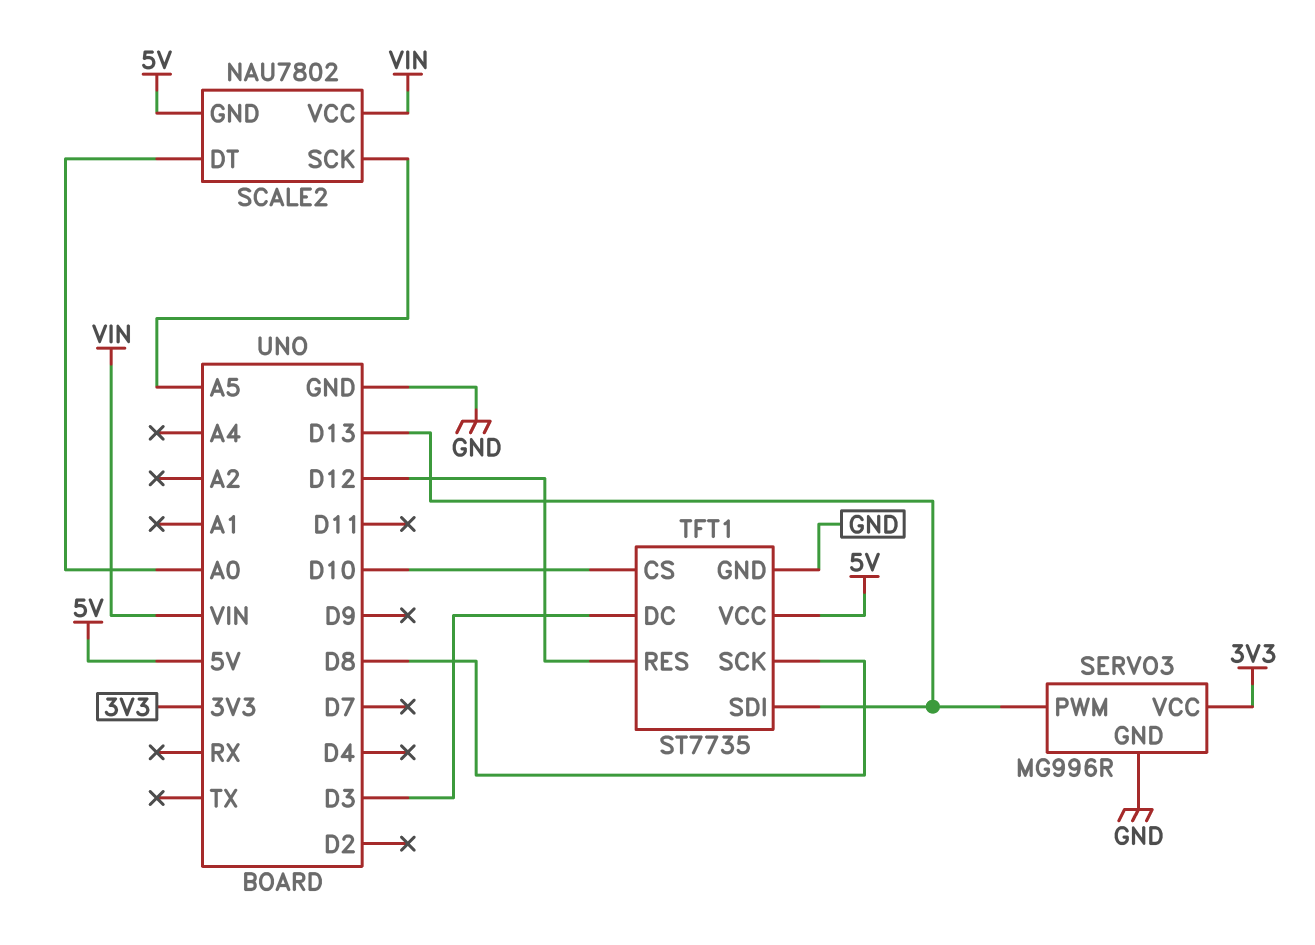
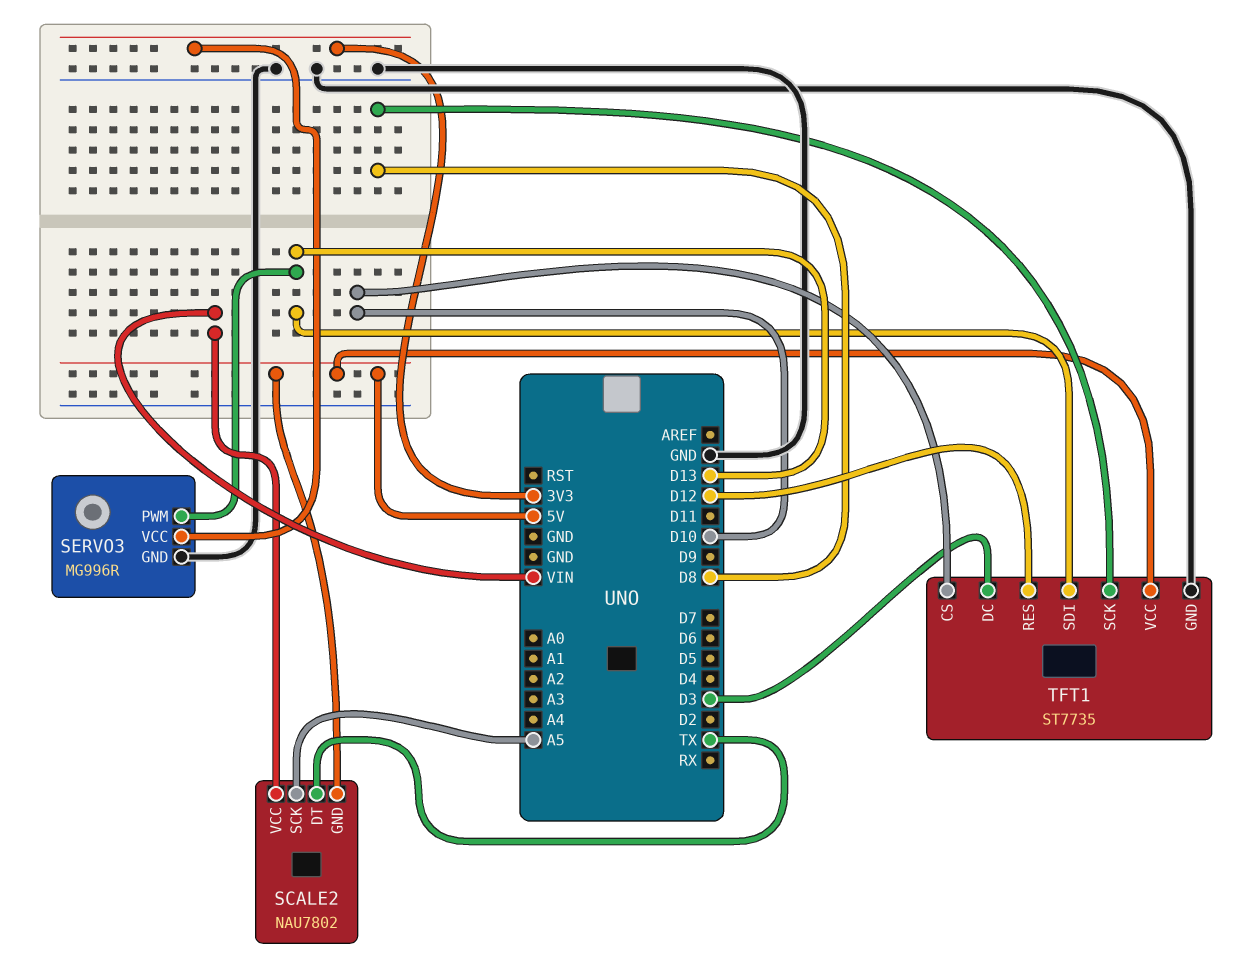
SCALE2 pin DT: A0 -> TX

